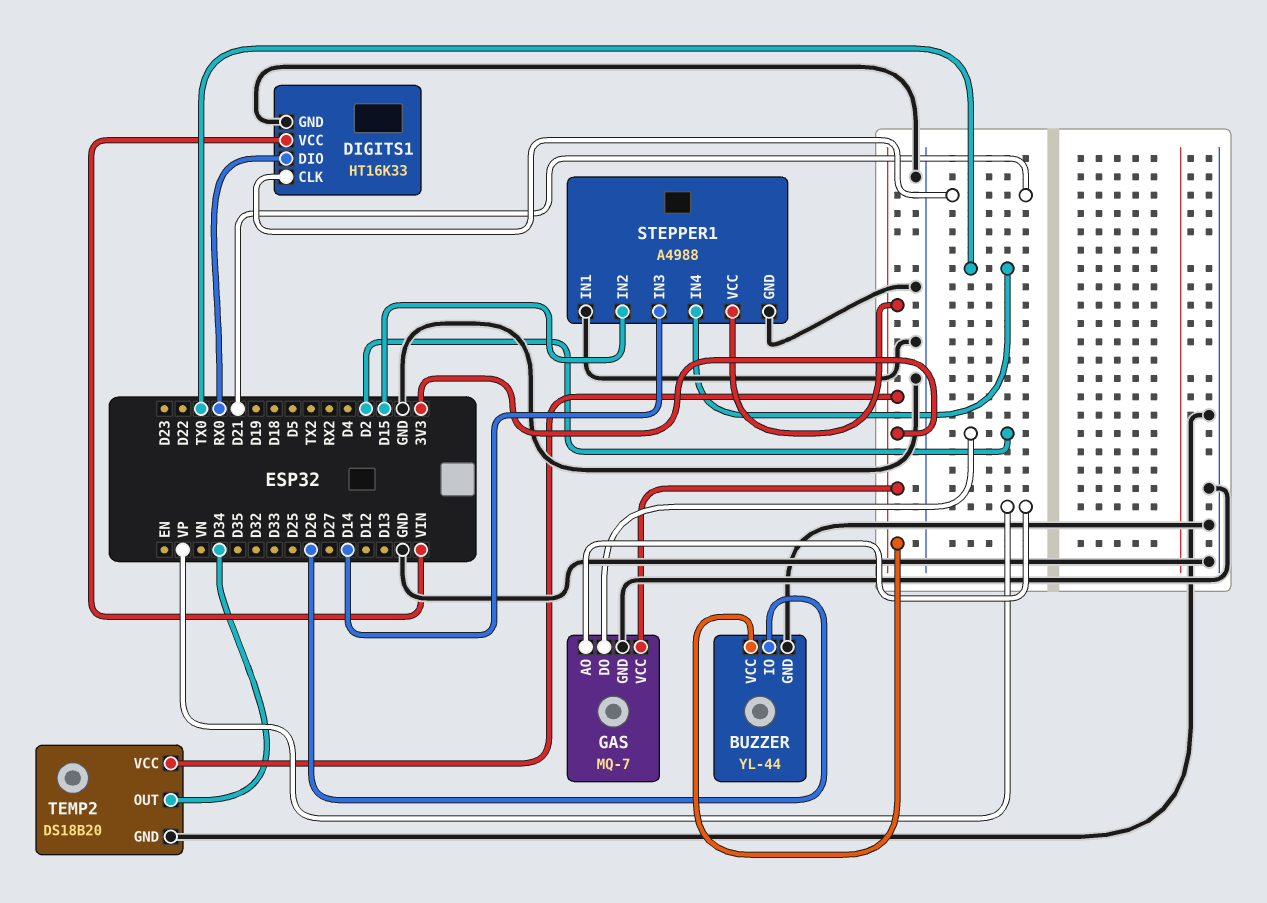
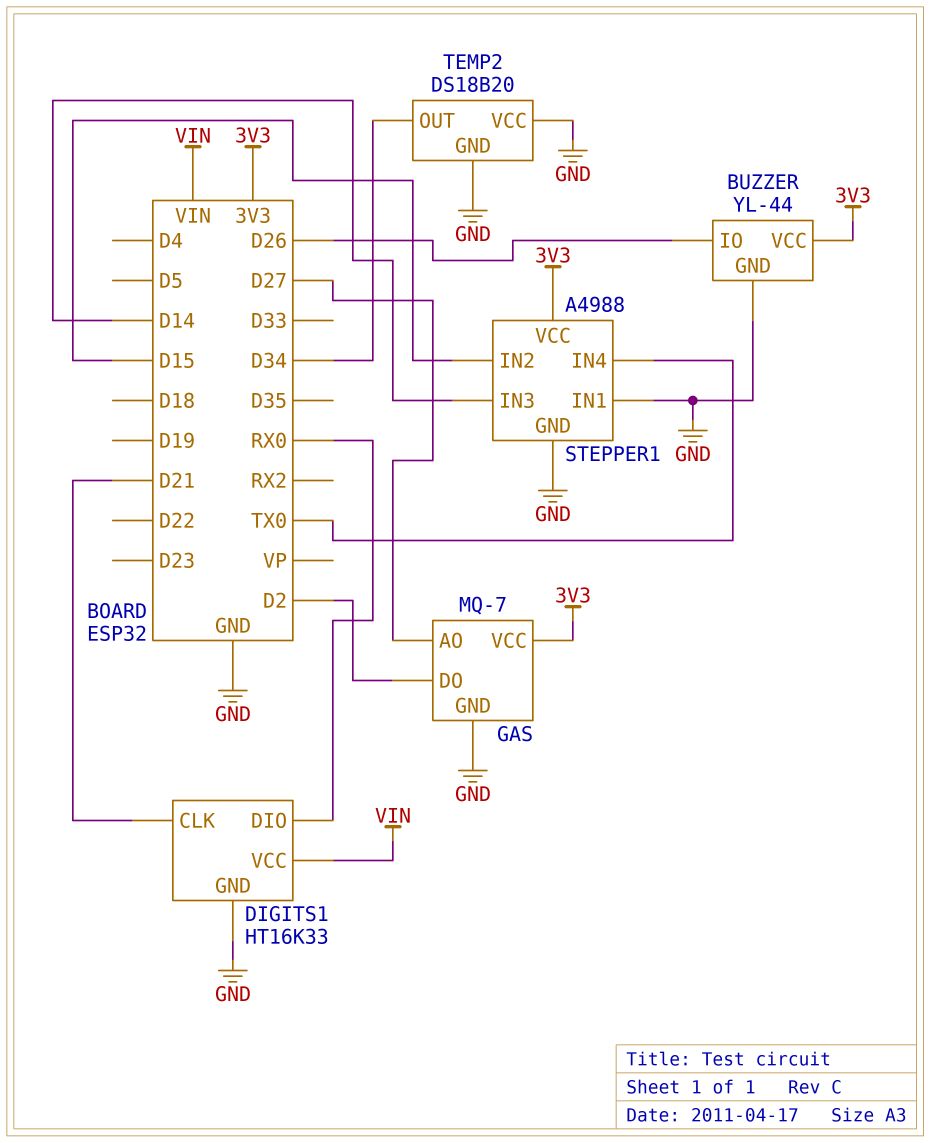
GAS pin AO: VP -> D27
TEMP2 pin VCC: 3V3 -> GND

